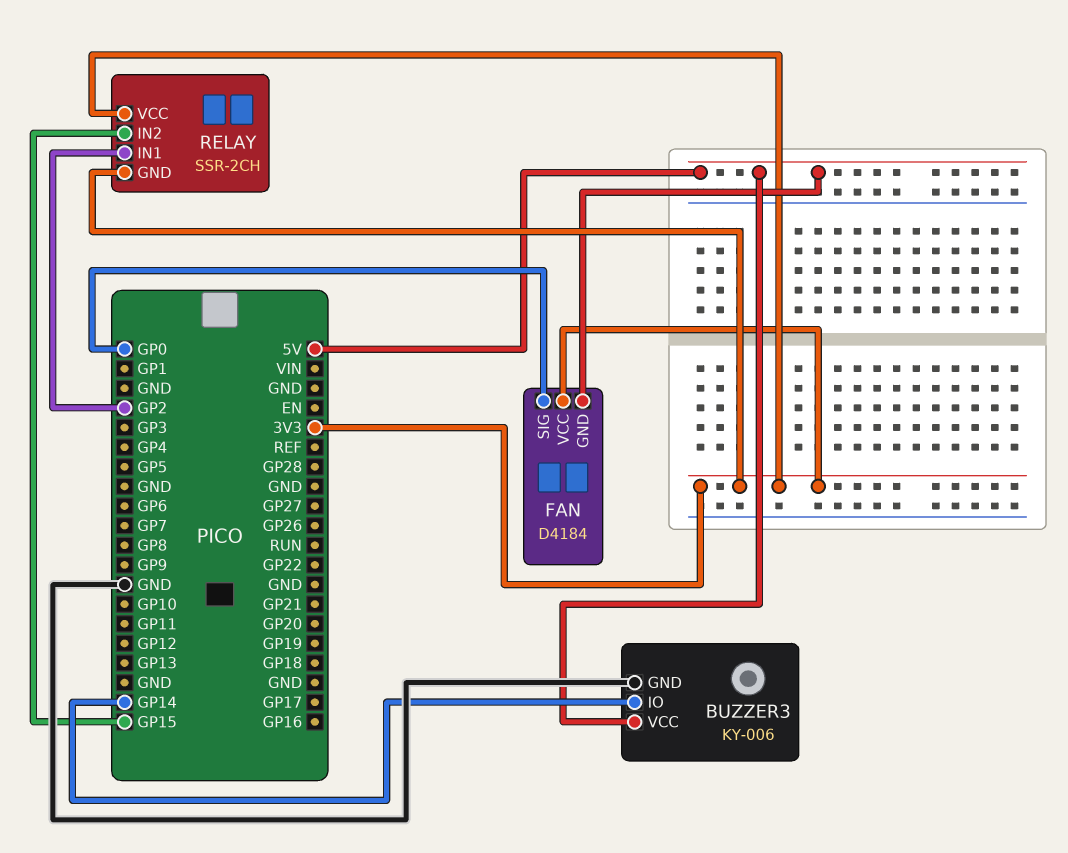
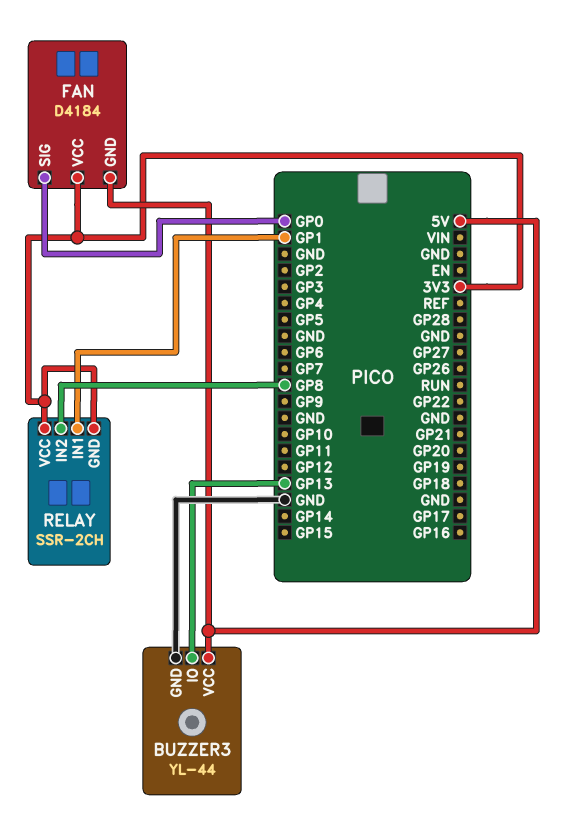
BUZZER3: KY-006 -> YL-44
BUZZER3 pin IO: GP14 -> GP13
RELAY pin IN1: GP2 -> GP1
RELAY pin IN2: GP15 -> GP8

